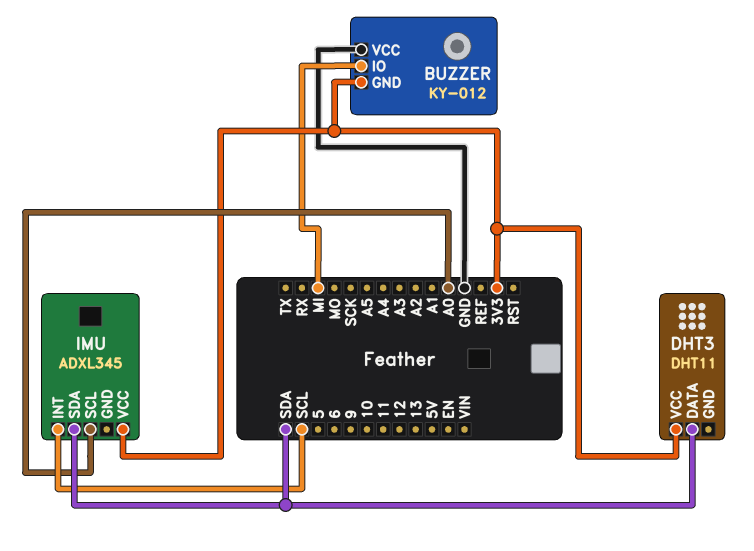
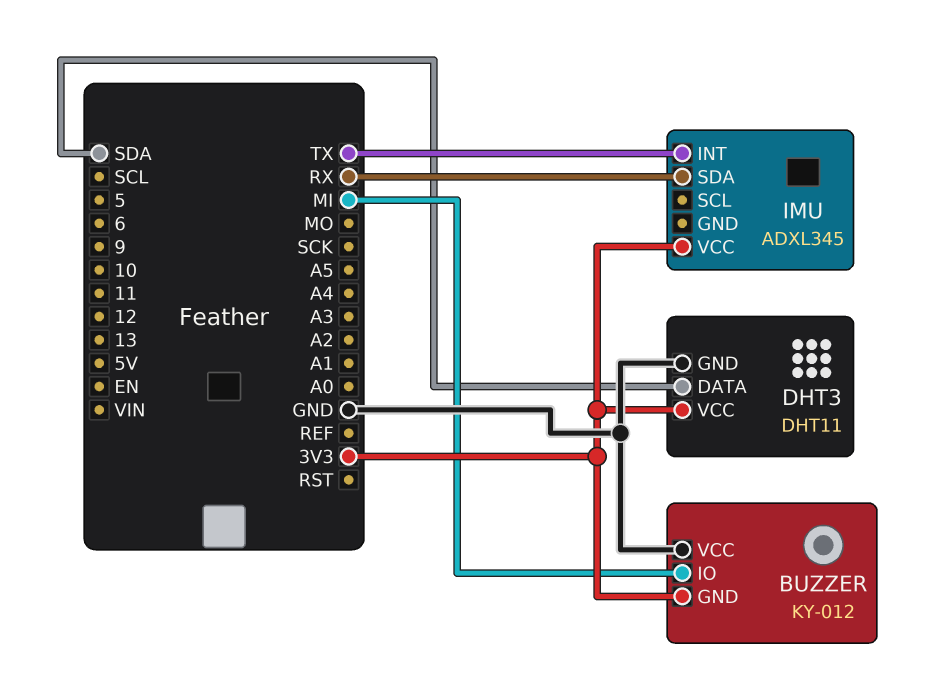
DHT3 pin GND: none -> GND
IMU pin INT: SCL -> TX
IMU pin SCL: A0 -> none
IMU pin SDA: SDA -> RX

